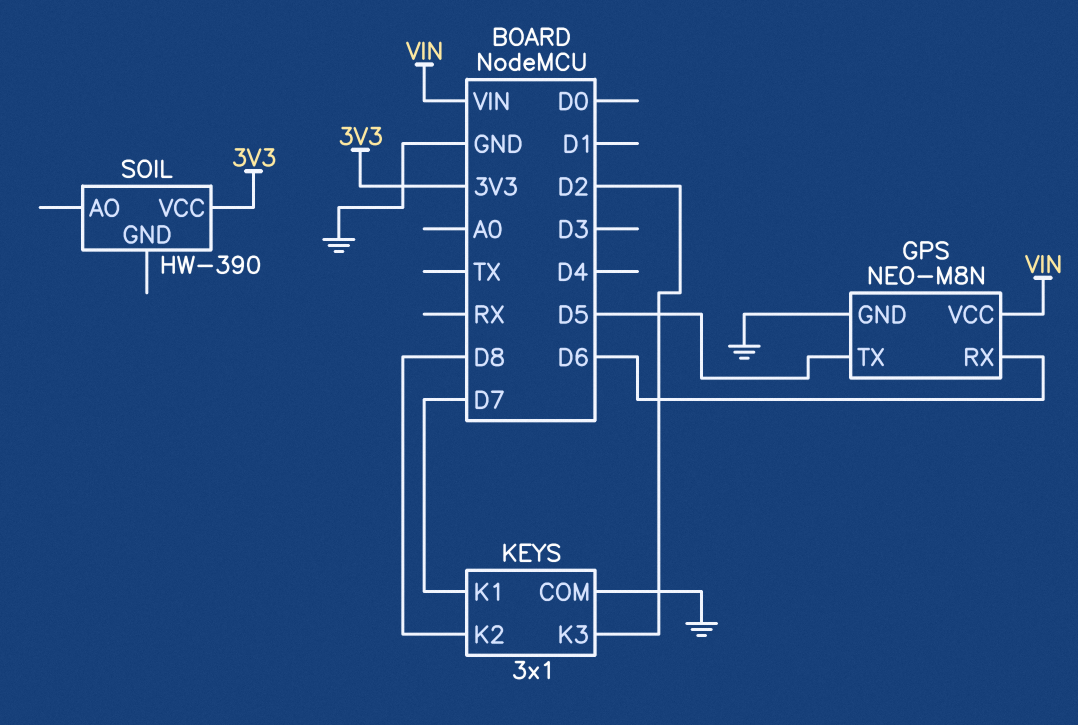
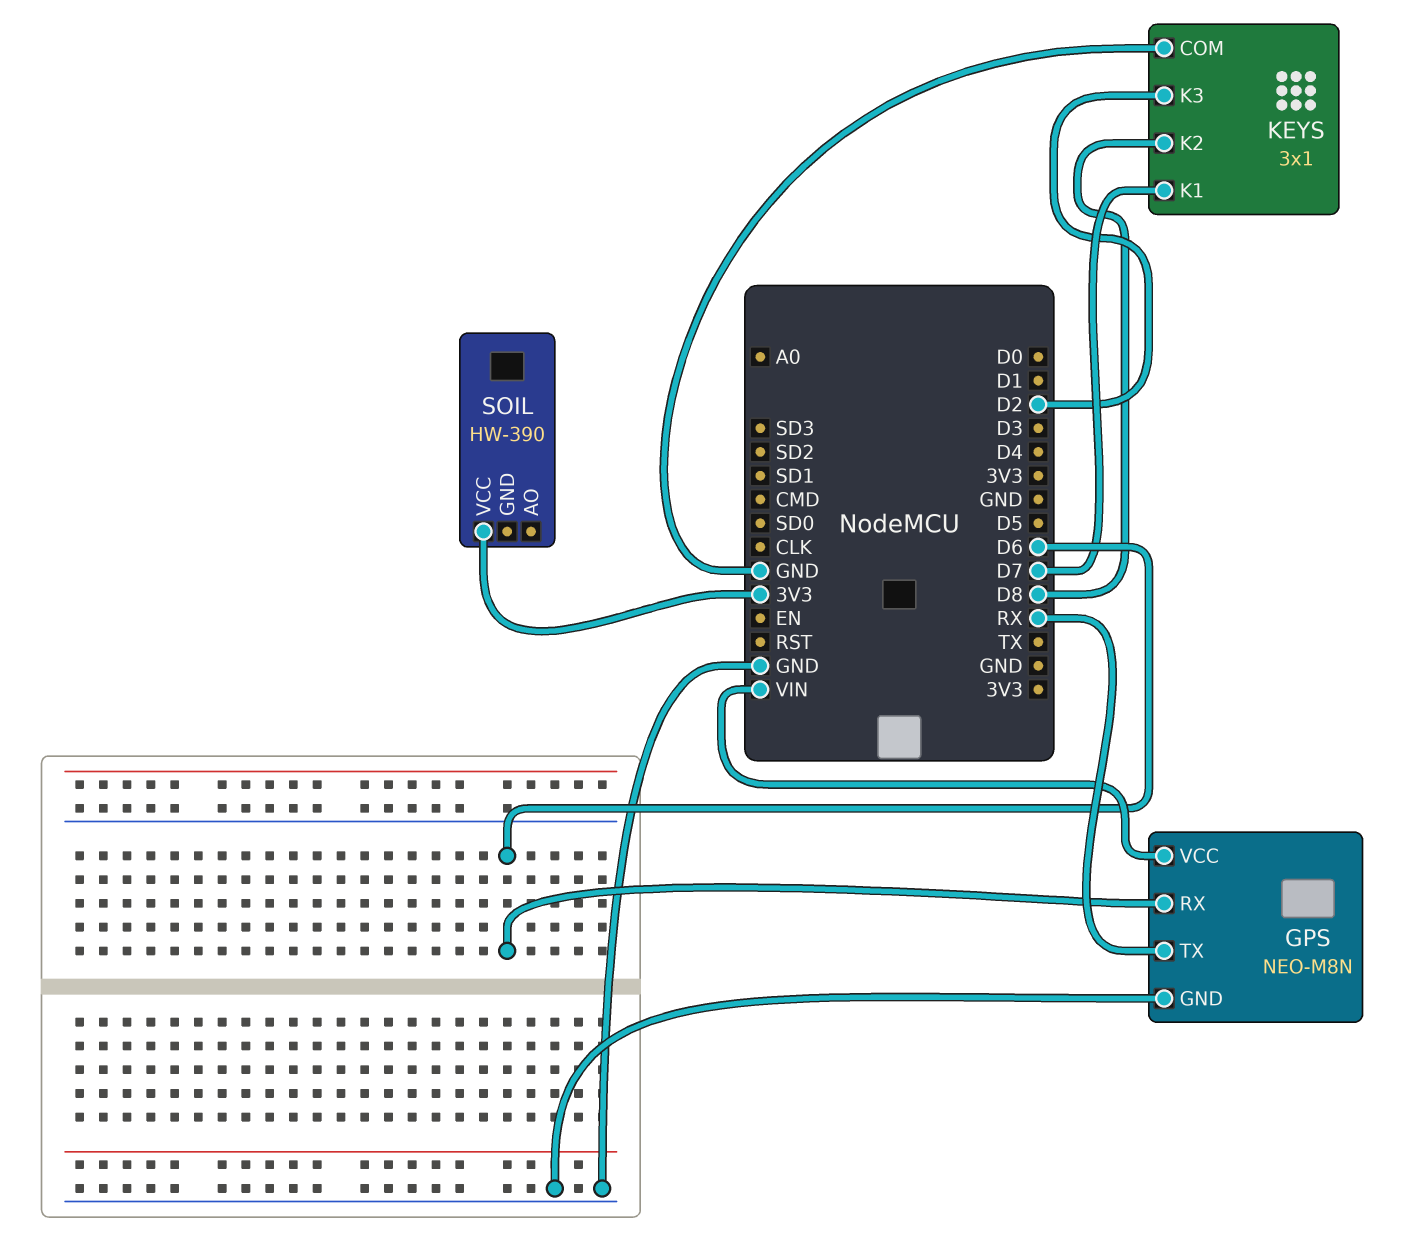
GPS pin TX: D5 -> RX

